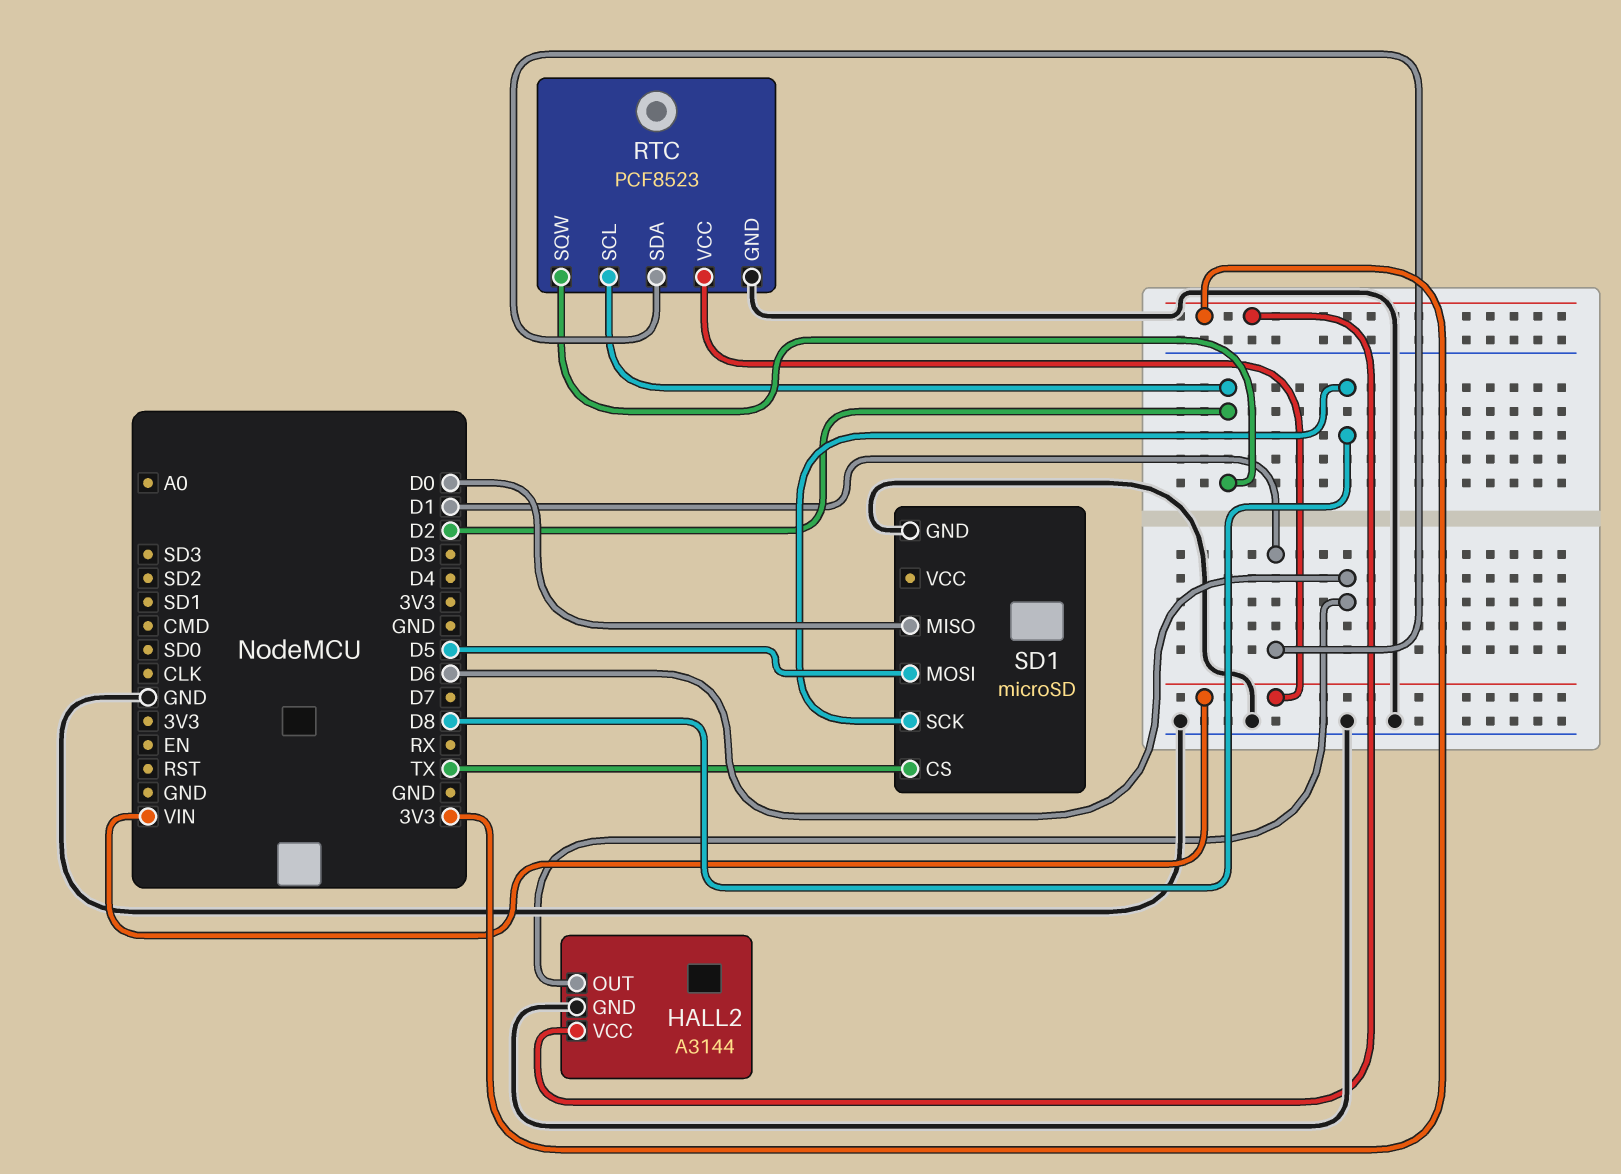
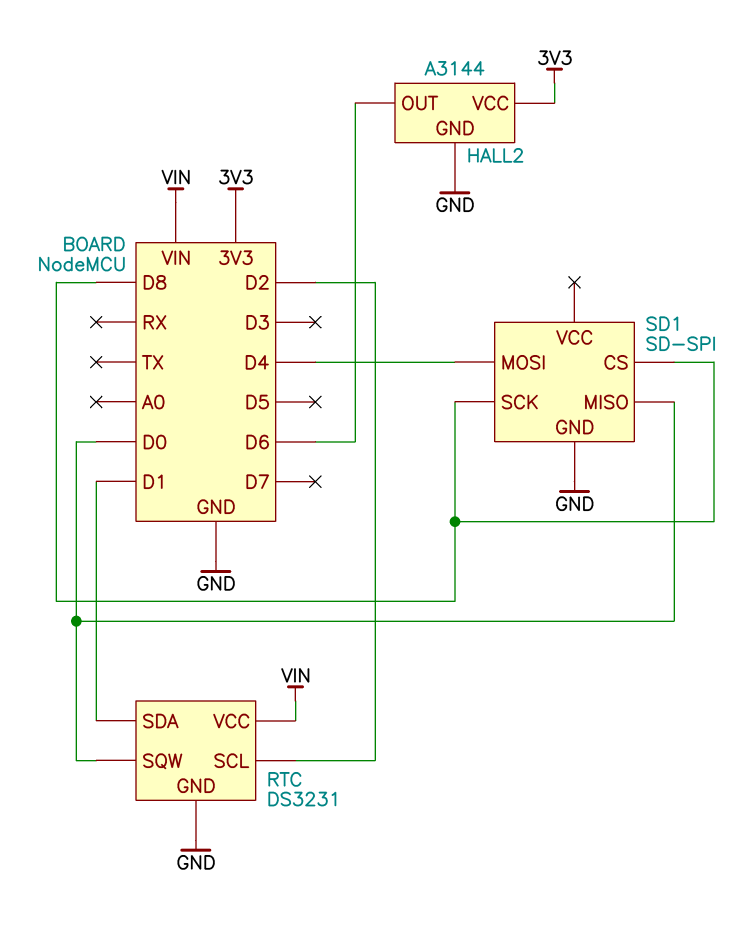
RTC: PCF8523 -> DS3231
RTC pin SQW: D2 -> D0
SD1: microSD -> SD-SPI
SD1 pin CS: TX -> D8
SD1 pin MOSI: D5 -> D4

